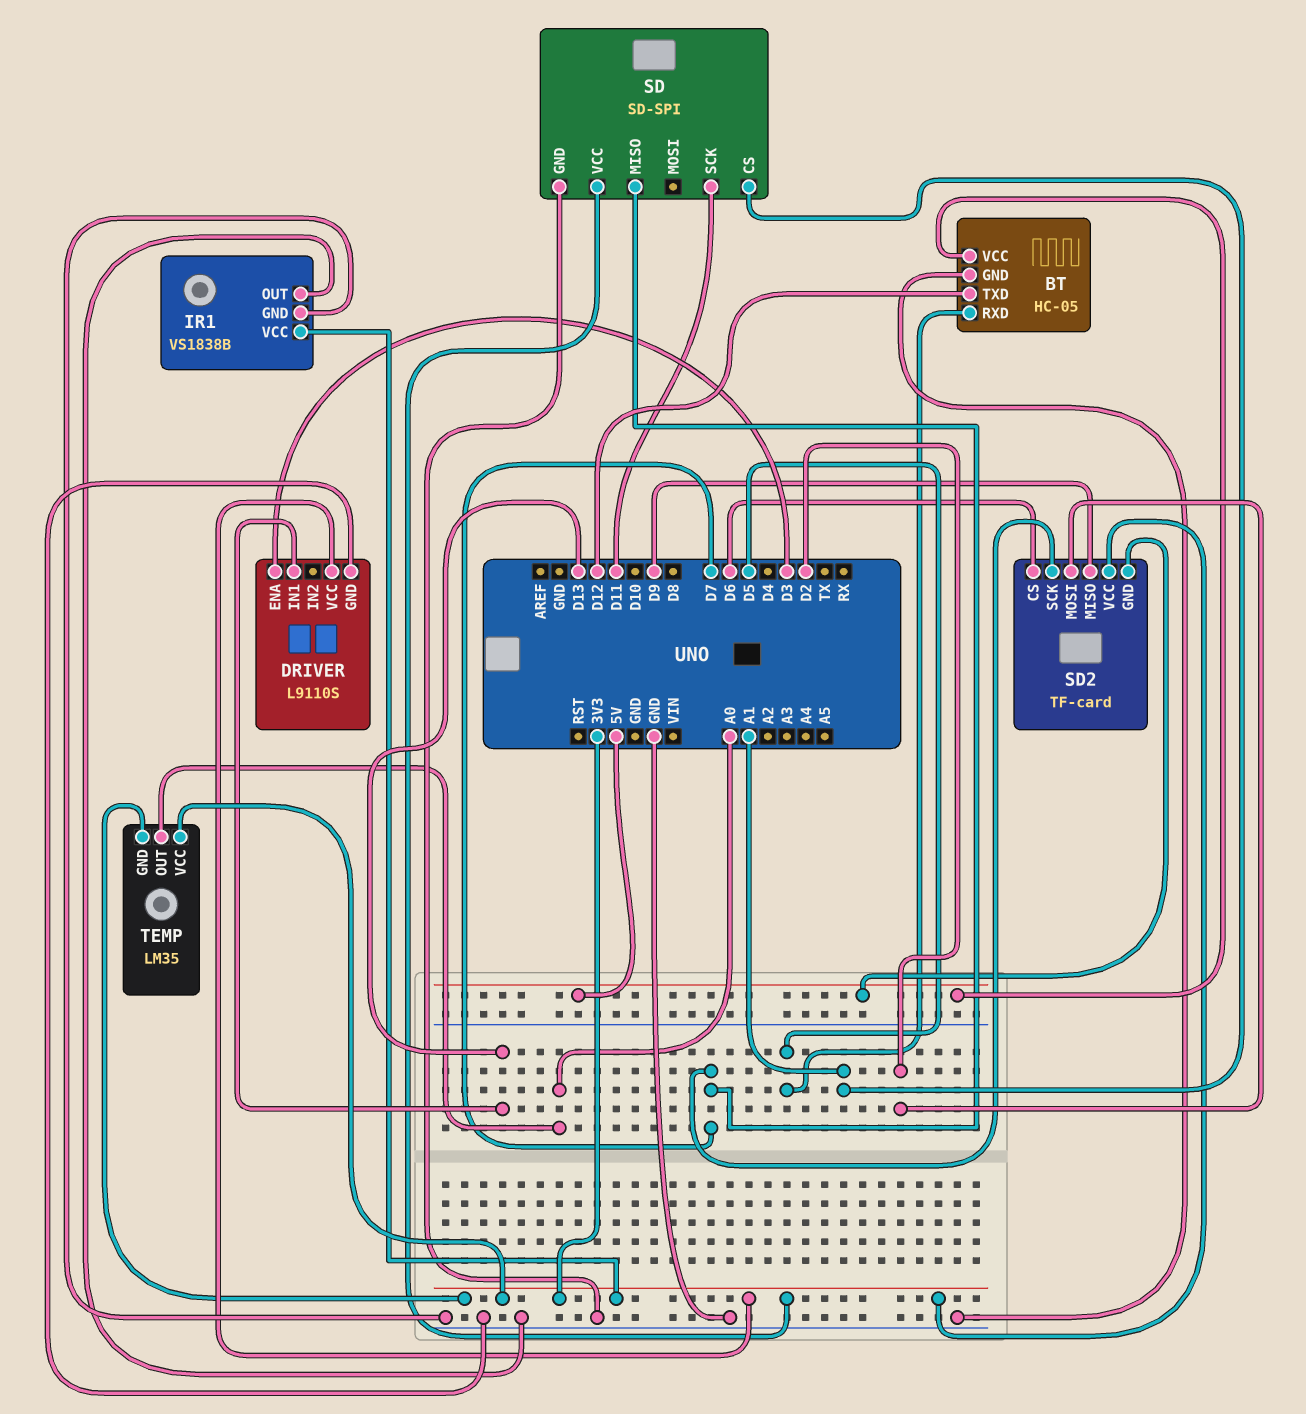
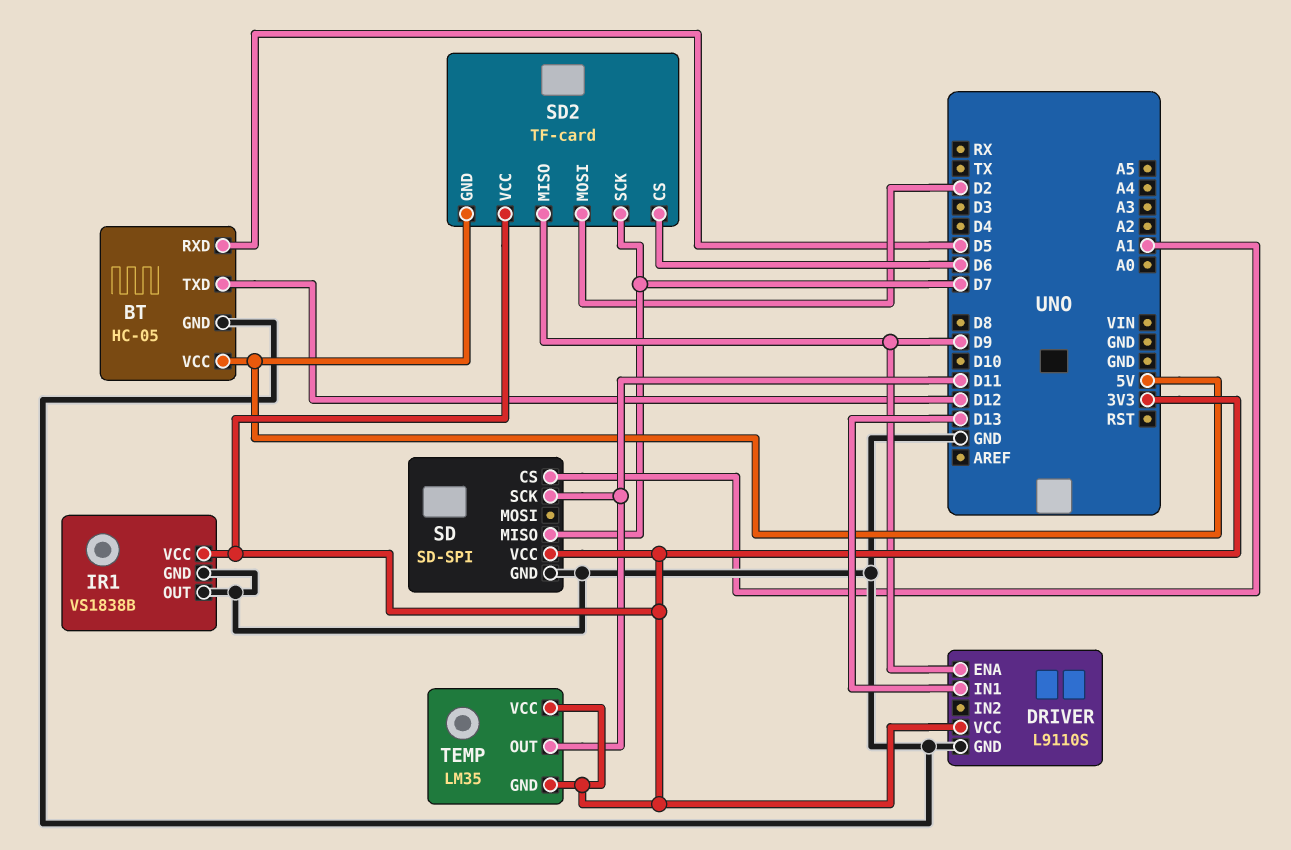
DRIVER pin ENA: D3 -> D9
TEMP pin OUT: A0 -> D11

